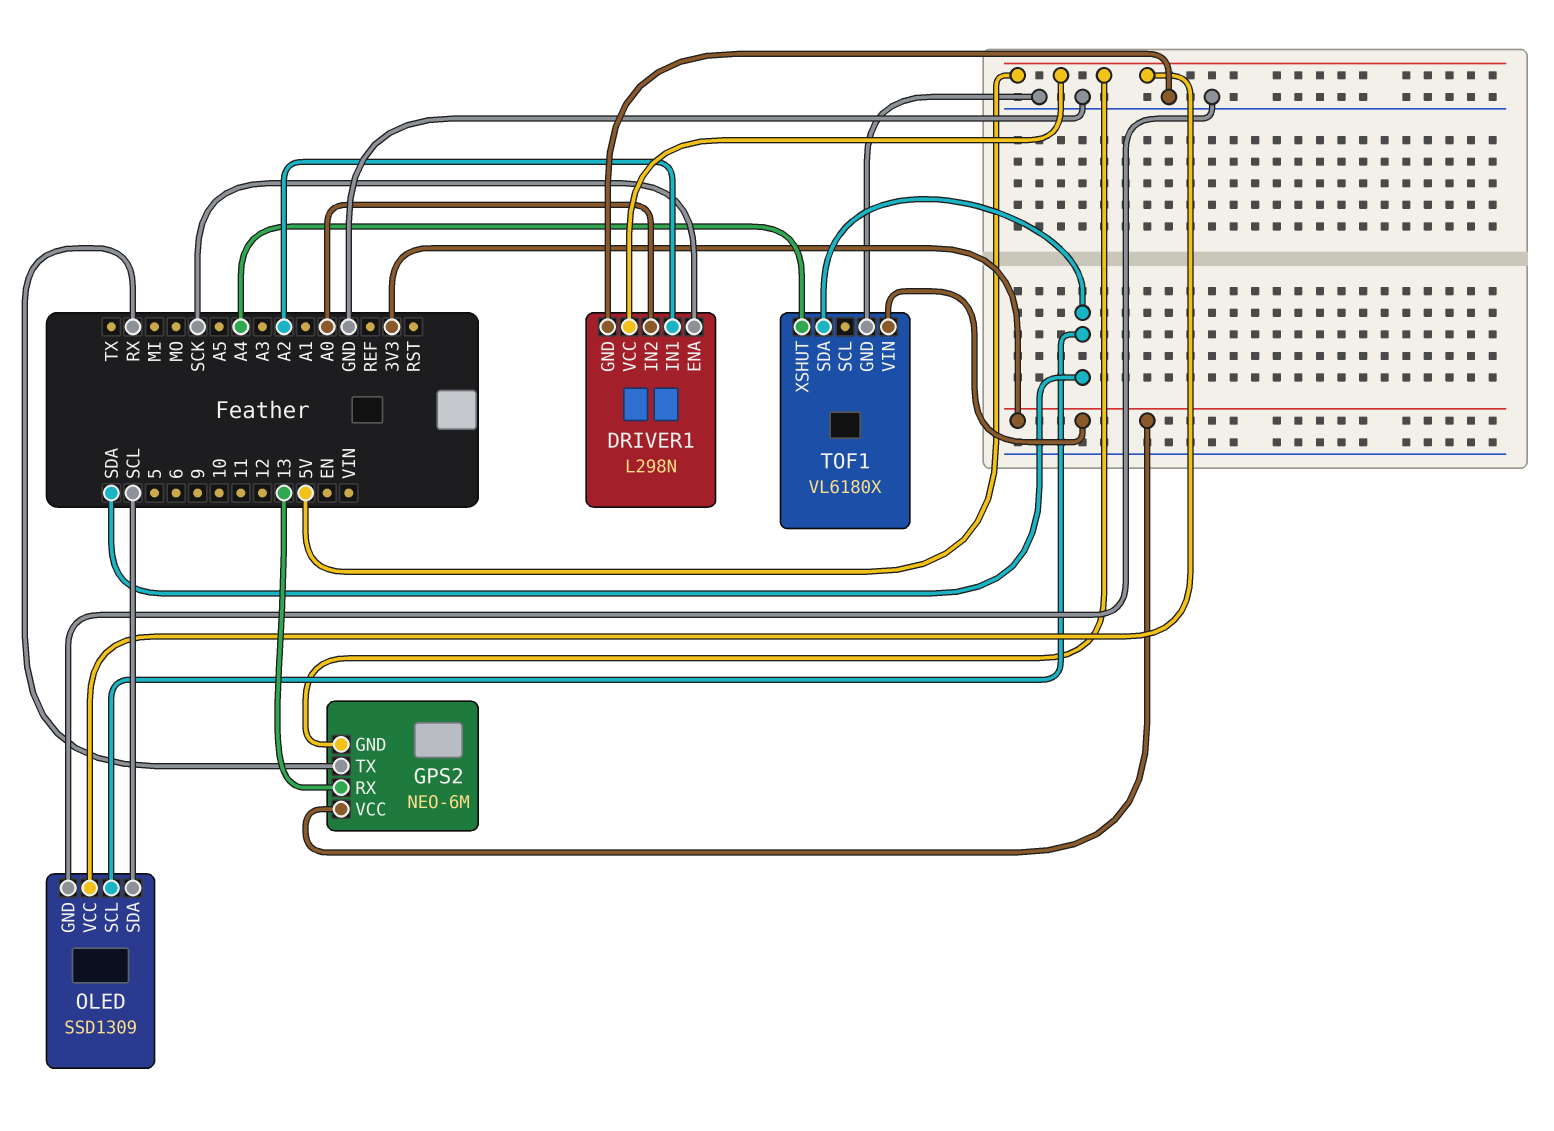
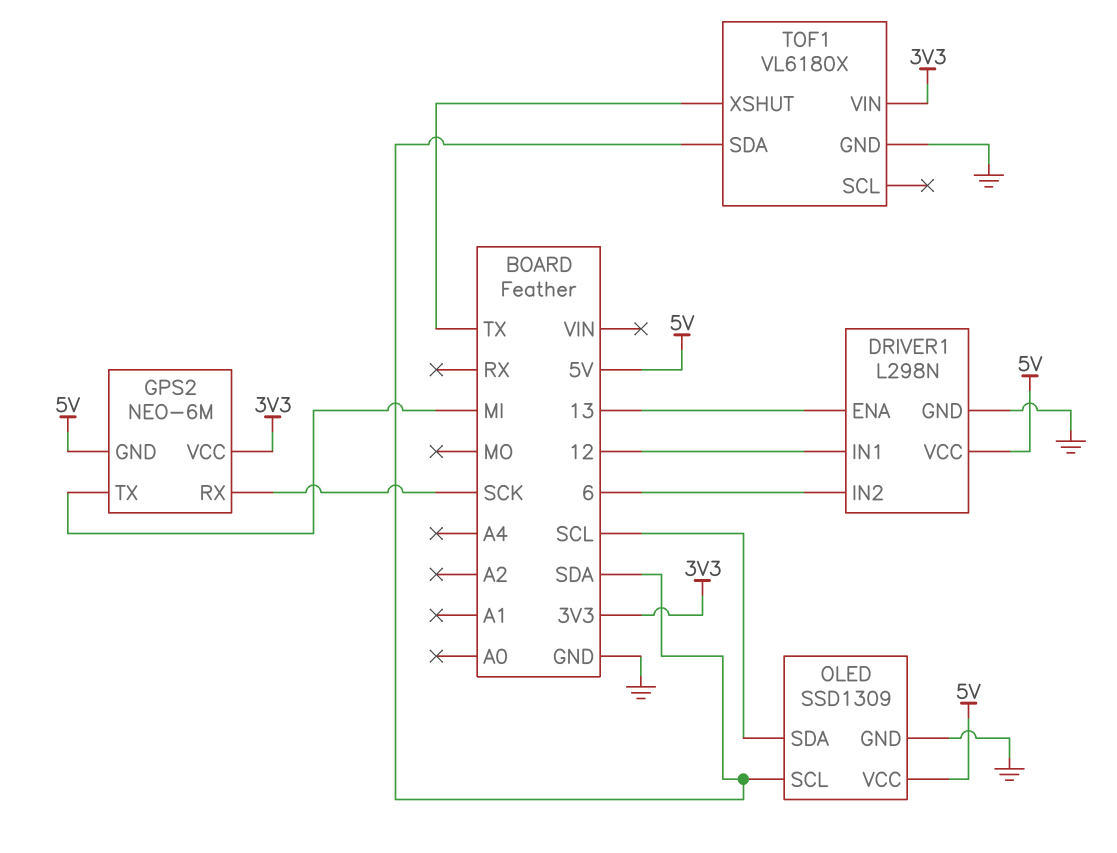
DRIVER1 pin ENA: SCK -> 13
DRIVER1 pin IN1: A2 -> 12
DRIVER1 pin IN2: A0 -> 6
GPS2 pin RX: 13 -> SCK
GPS2 pin TX: RX -> MI
TOF1 pin XSHUT: A4 -> TX

